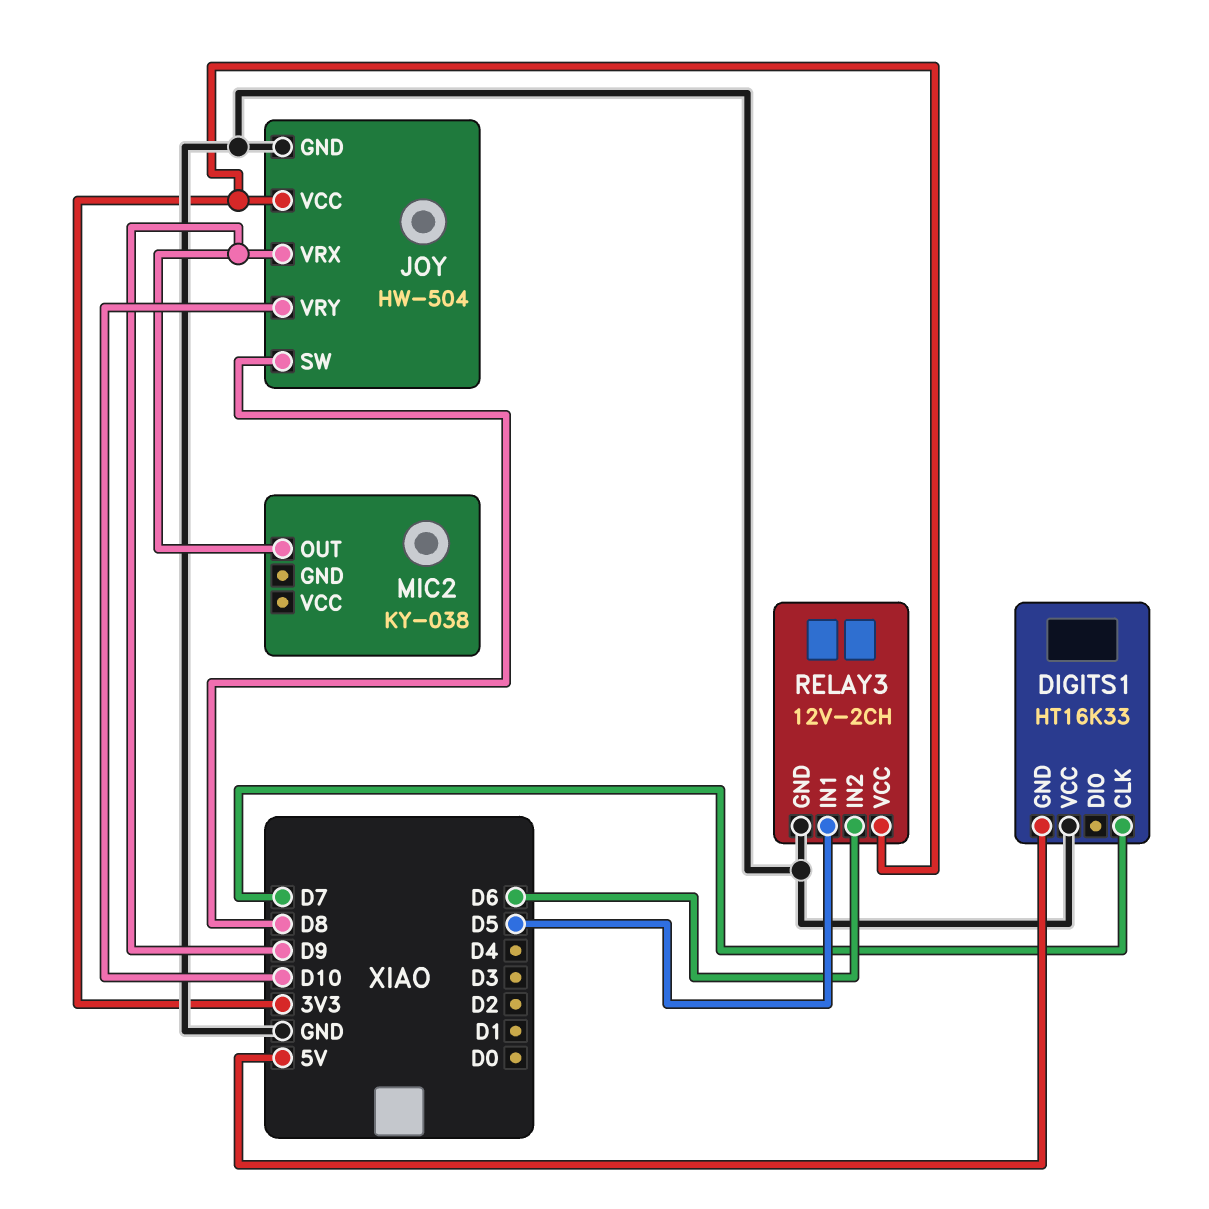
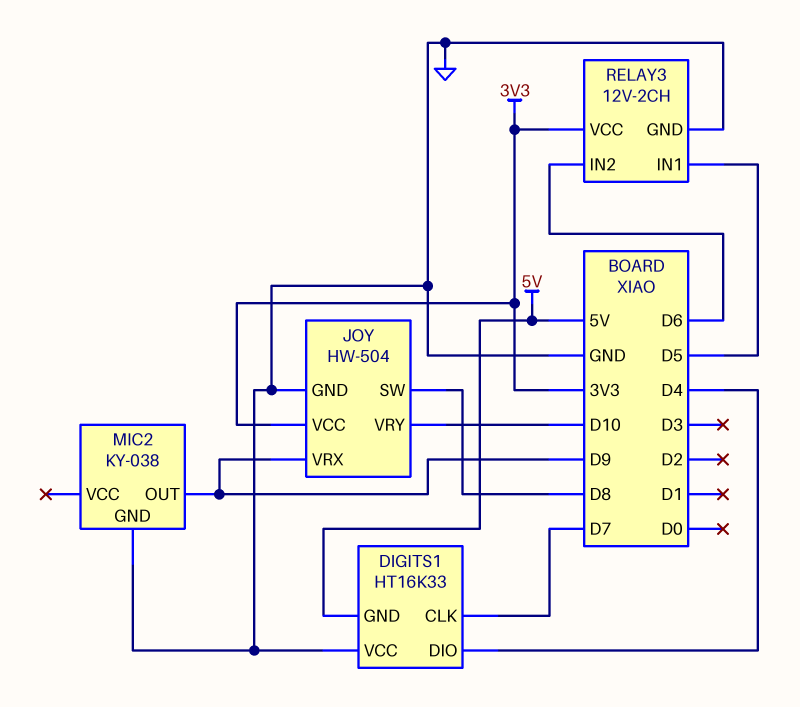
DIGITS1 pin DIO: none -> D4
MIC2 pin GND: none -> GND

